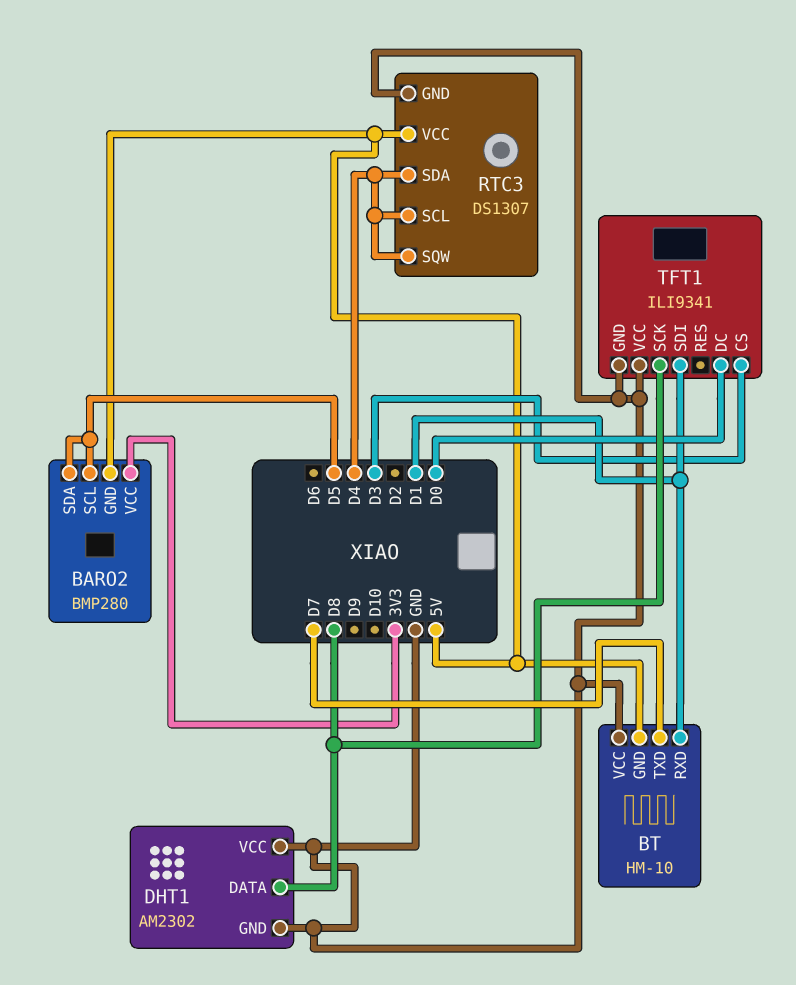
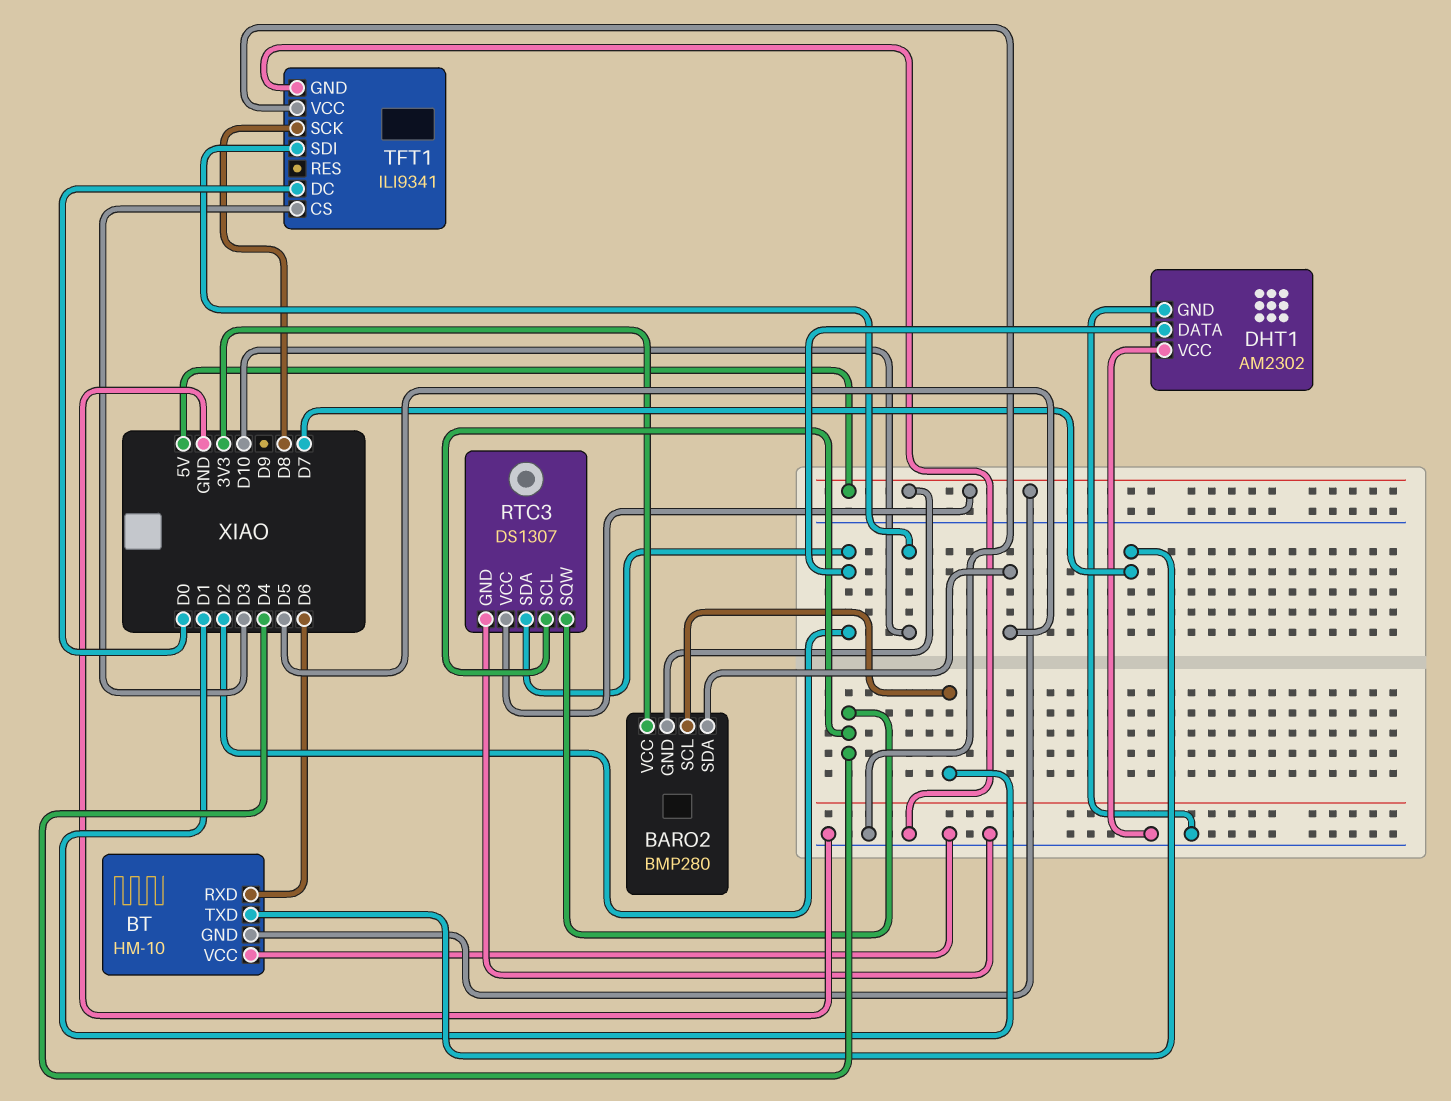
BARO2 pin SCL: D5 -> D1
BT pin RXD: D1 -> D6
DHT1 pin DATA: D8 -> D2
RTC3 pin SDA: D4 -> D2
TFT1 pin SDI: D1 -> D10

